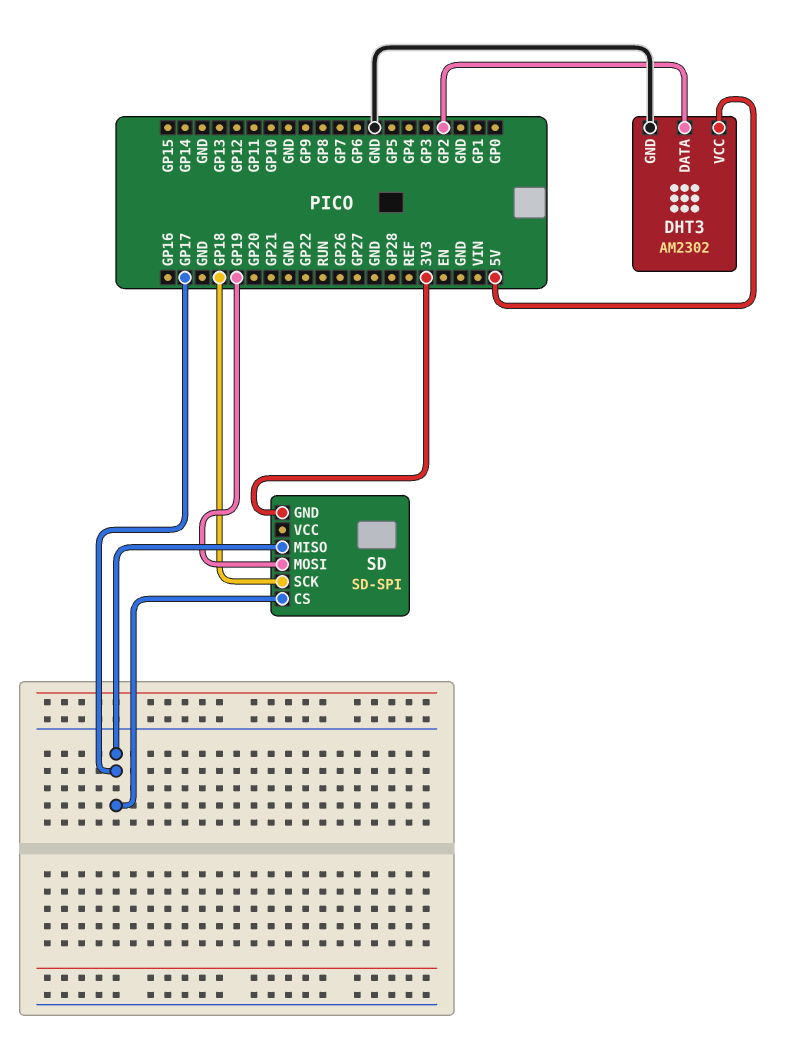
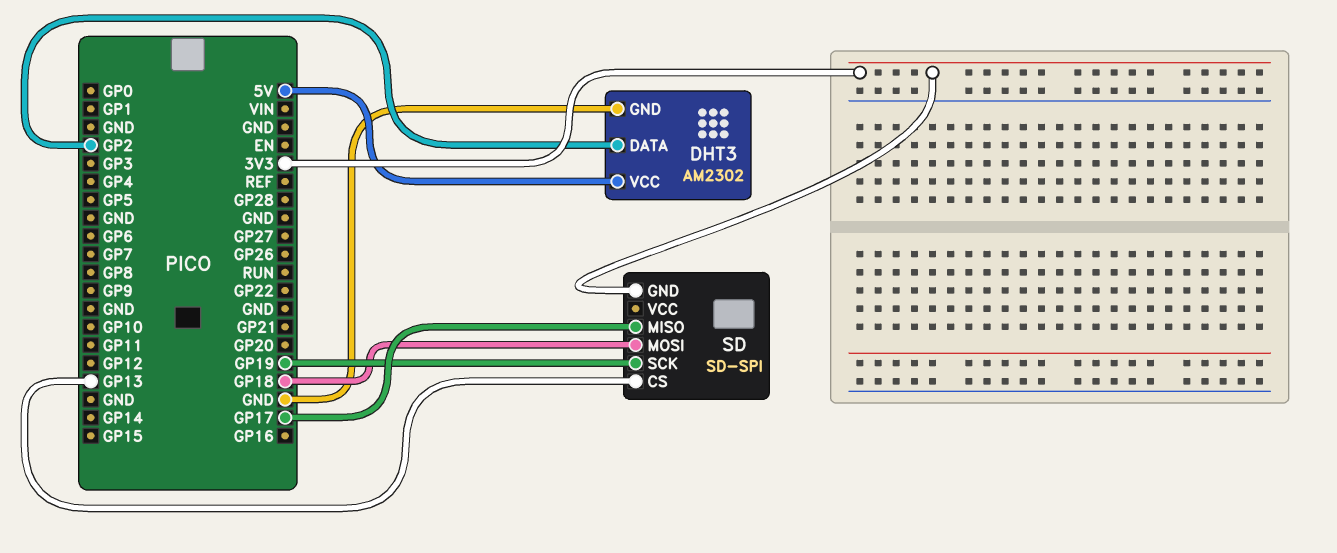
SD pin CS: GP17 -> GP13
SD pin MOSI: GP19 -> GP18
SD pin SCK: GP18 -> GP19

